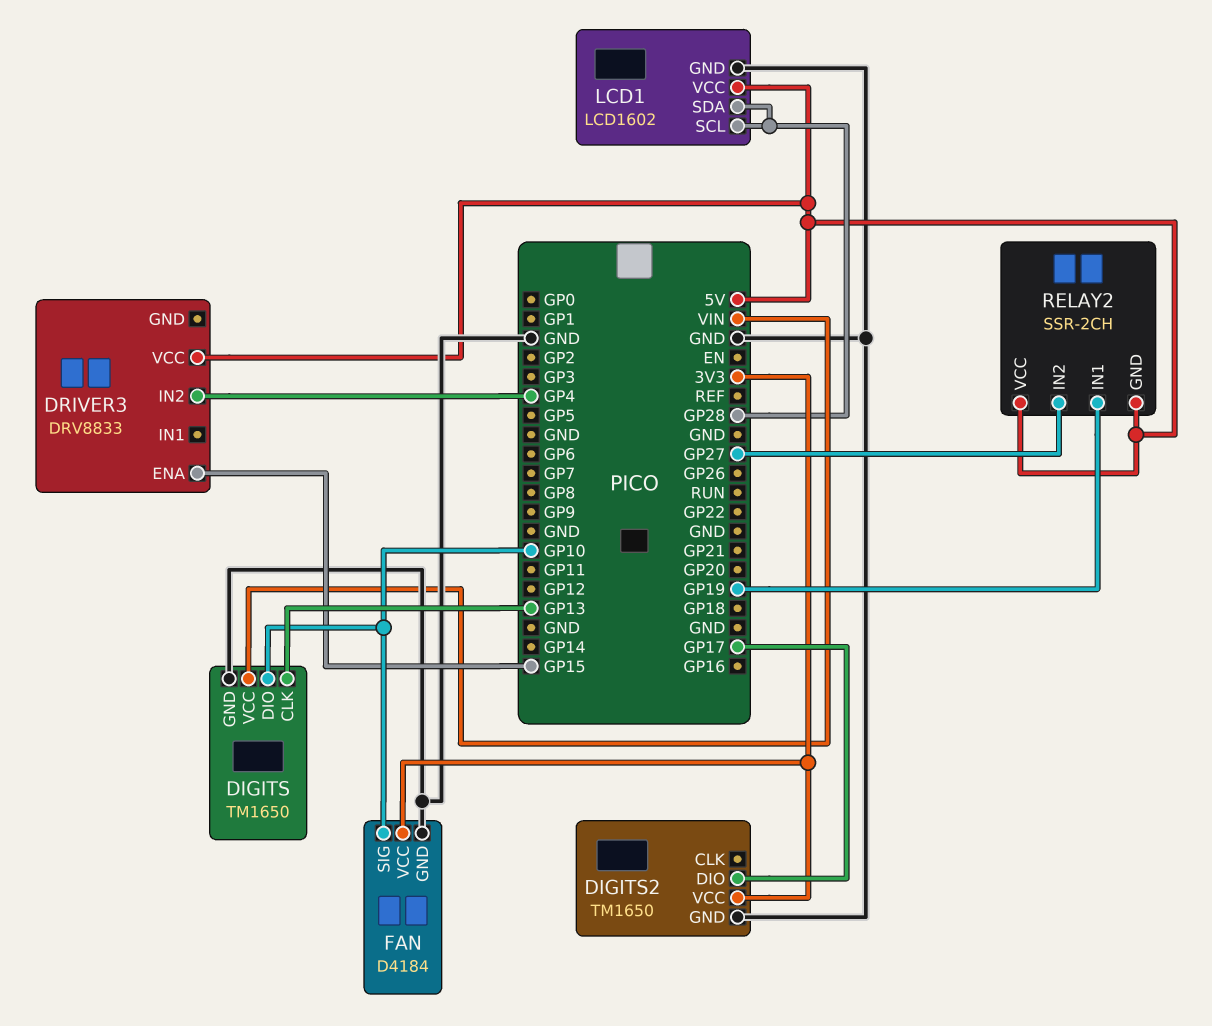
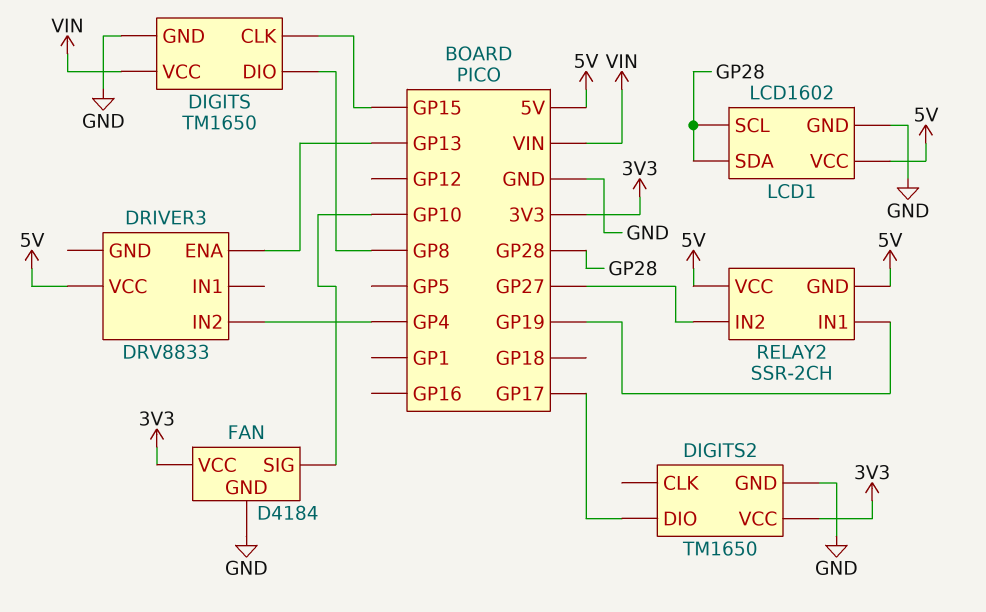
DIGITS pin CLK: GP13 -> GP15
DIGITS pin DIO: GP10 -> GP8
DRIVER3 pin ENA: GP15 -> GP13

